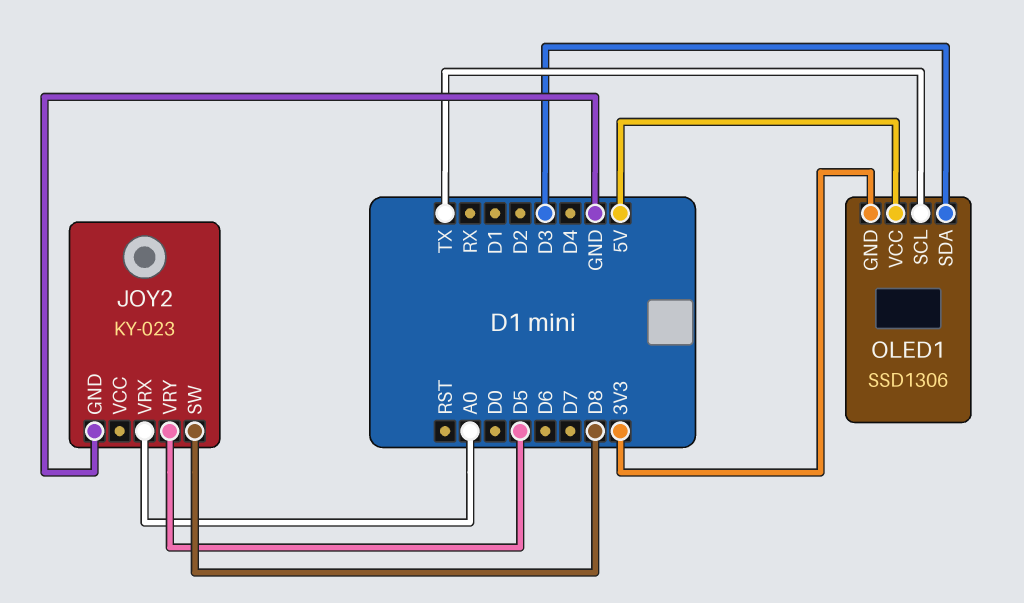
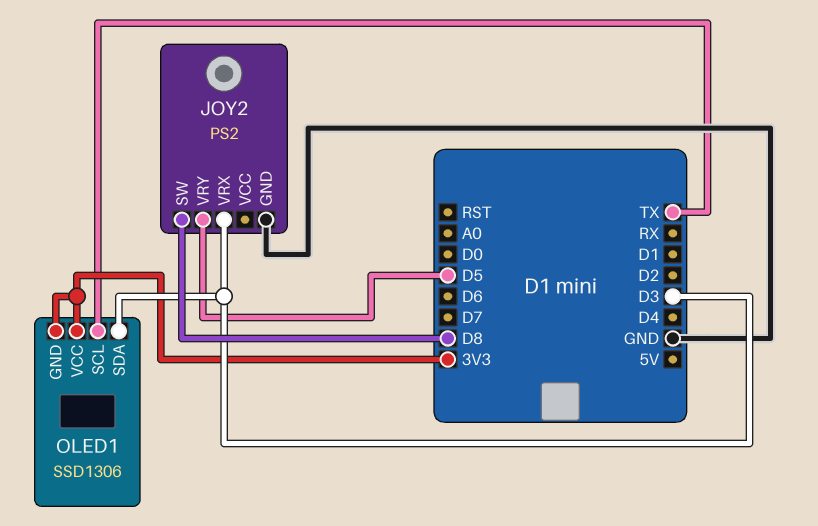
JOY2: KY-023 -> PS2
JOY2 pin VRX: A0 -> D3
OLED1 pin VCC: 5V -> 3V3

